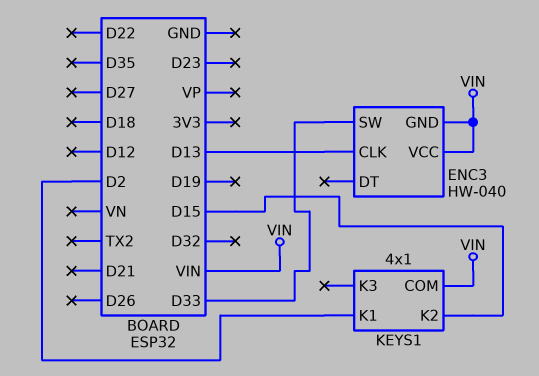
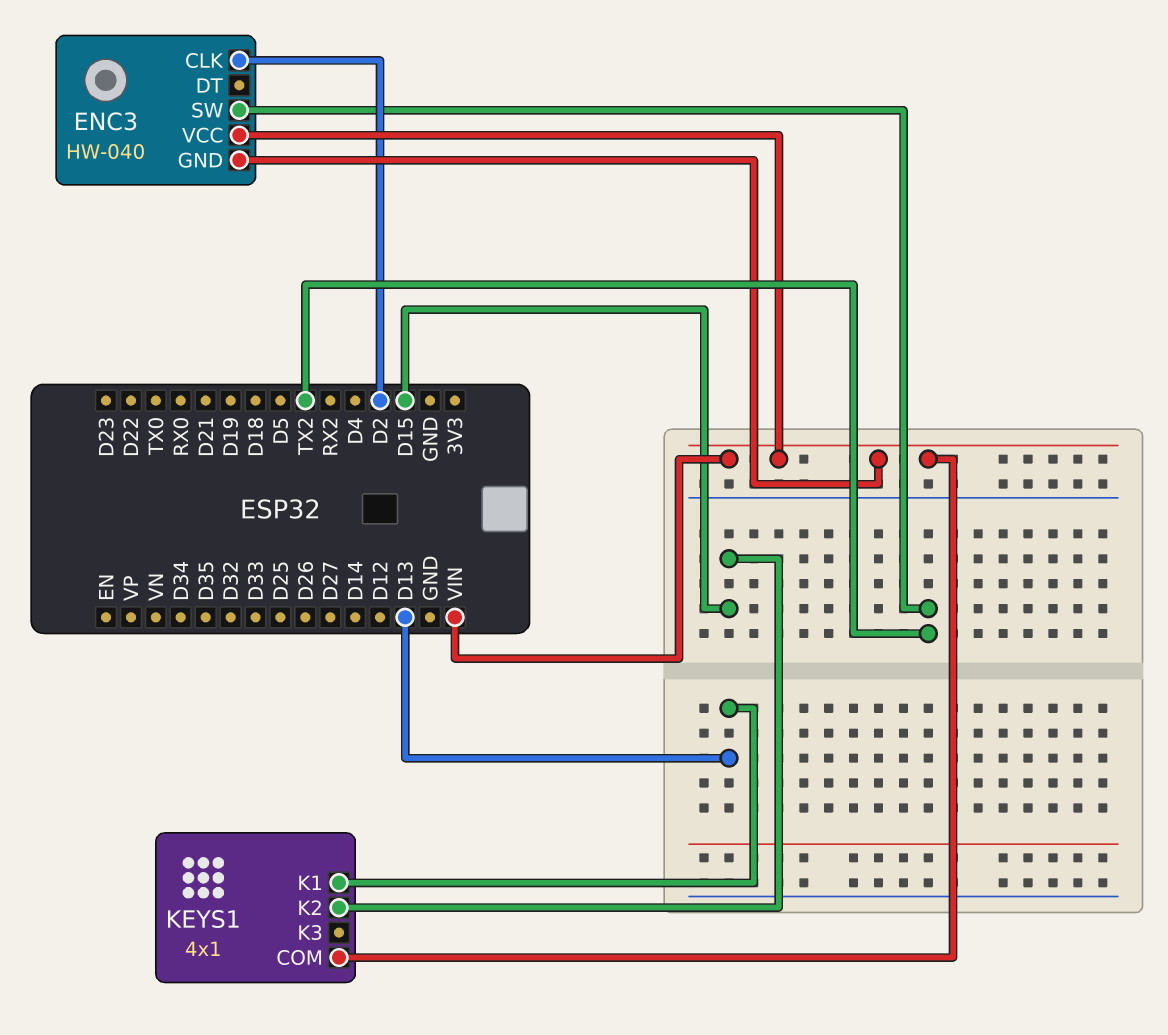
ENC3 pin CLK: D13 -> D2
ENC3 pin SW: D33 -> TX2
KEYS1 pin K1: D2 -> D13

